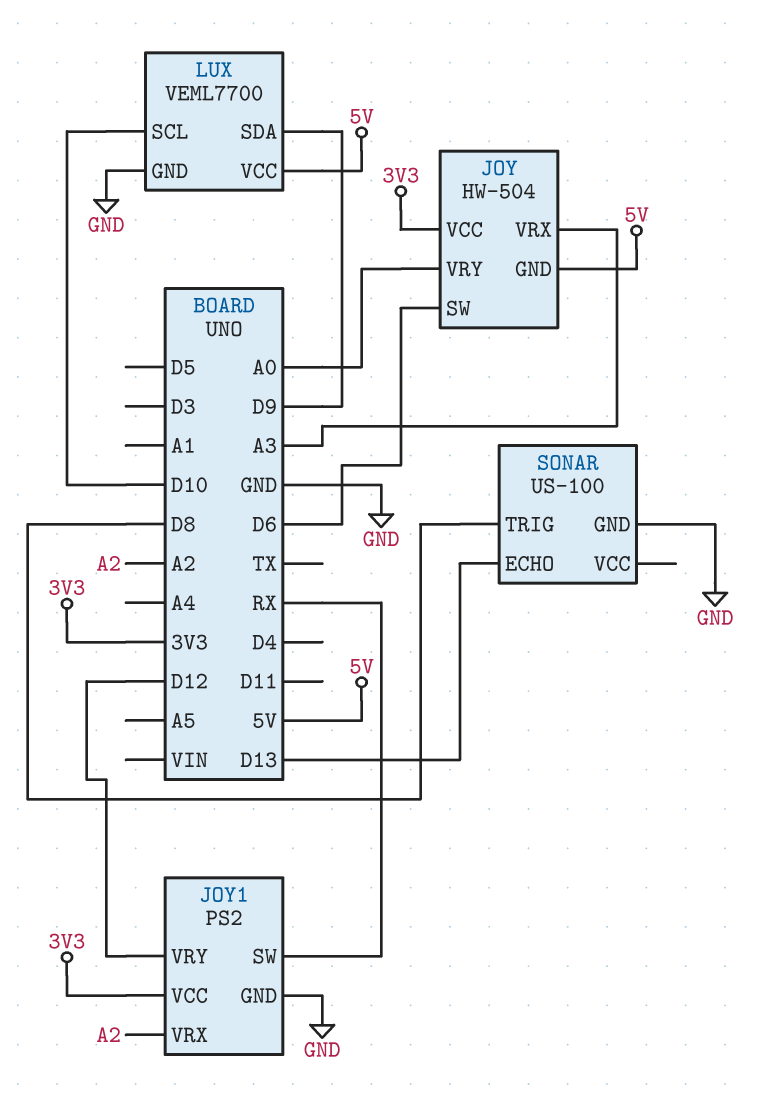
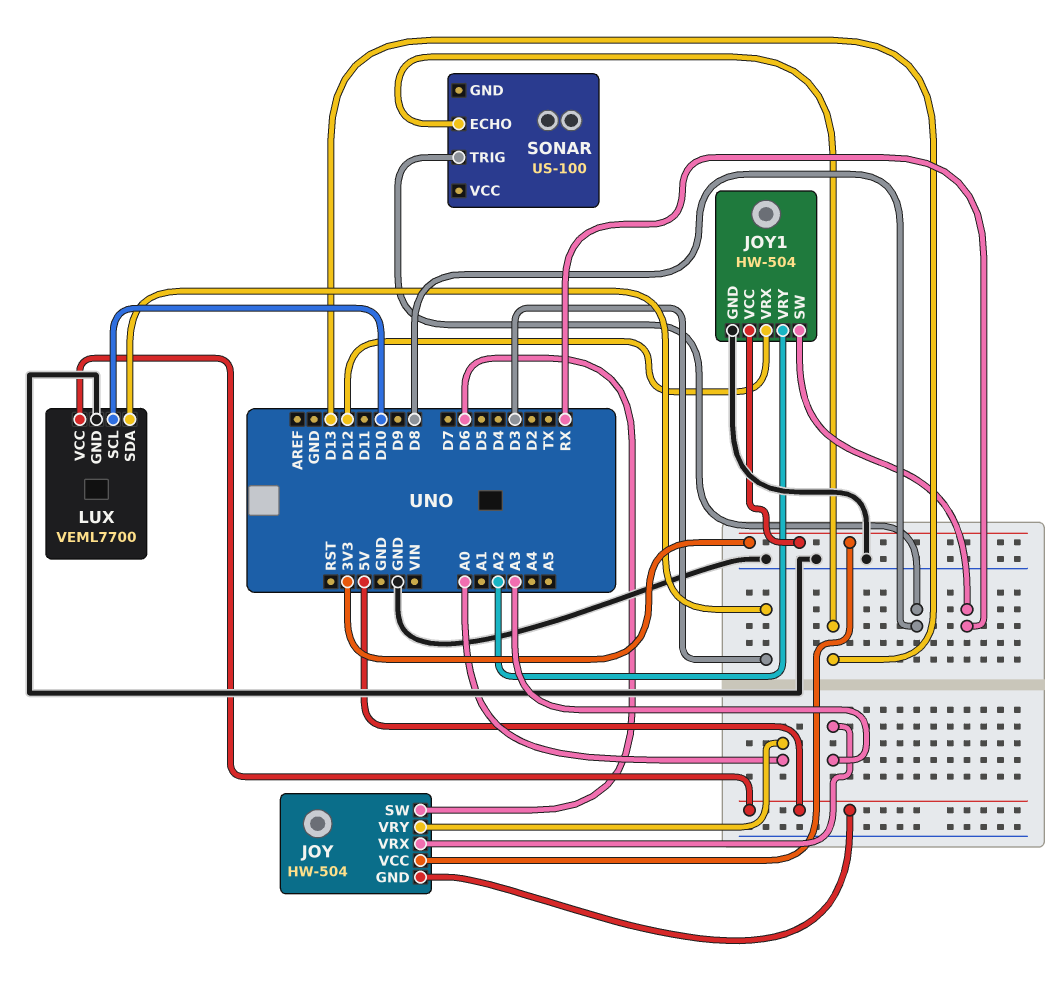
JOY1: PS2 -> HW-504
JOY1 pin VRX: A2 -> D12
JOY1 pin VRY: D12 -> A2
LUX pin SDA: D9 -> D3
SONAR pin GND: GND -> none

